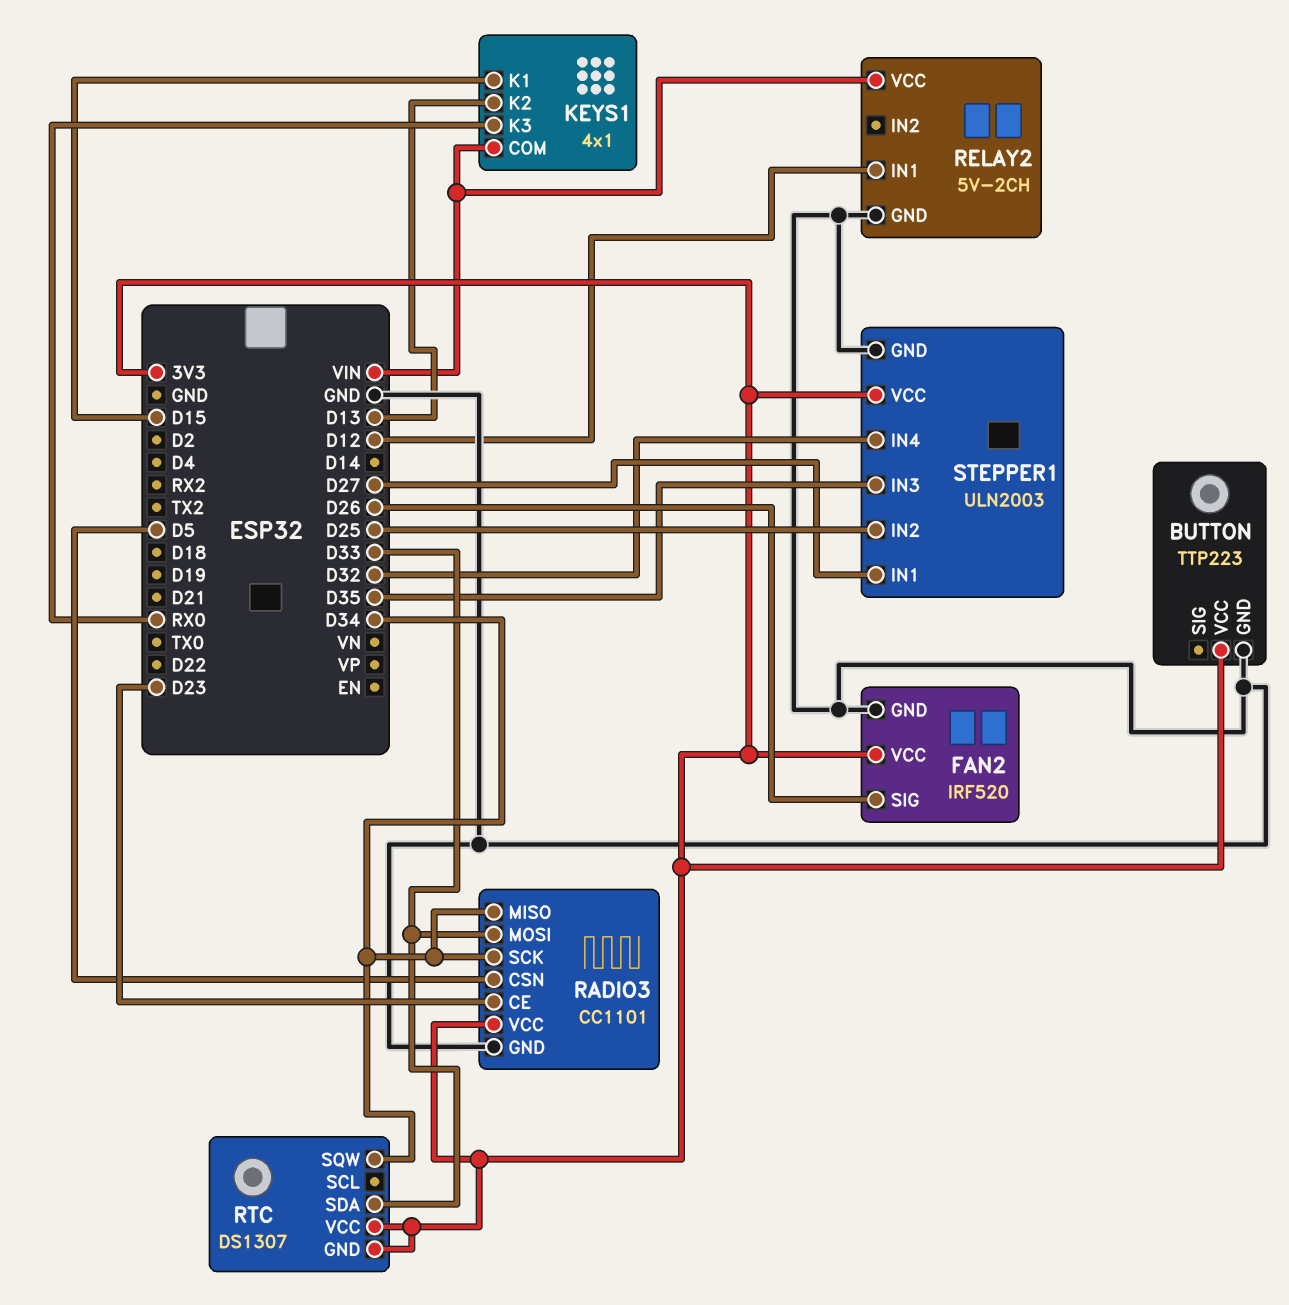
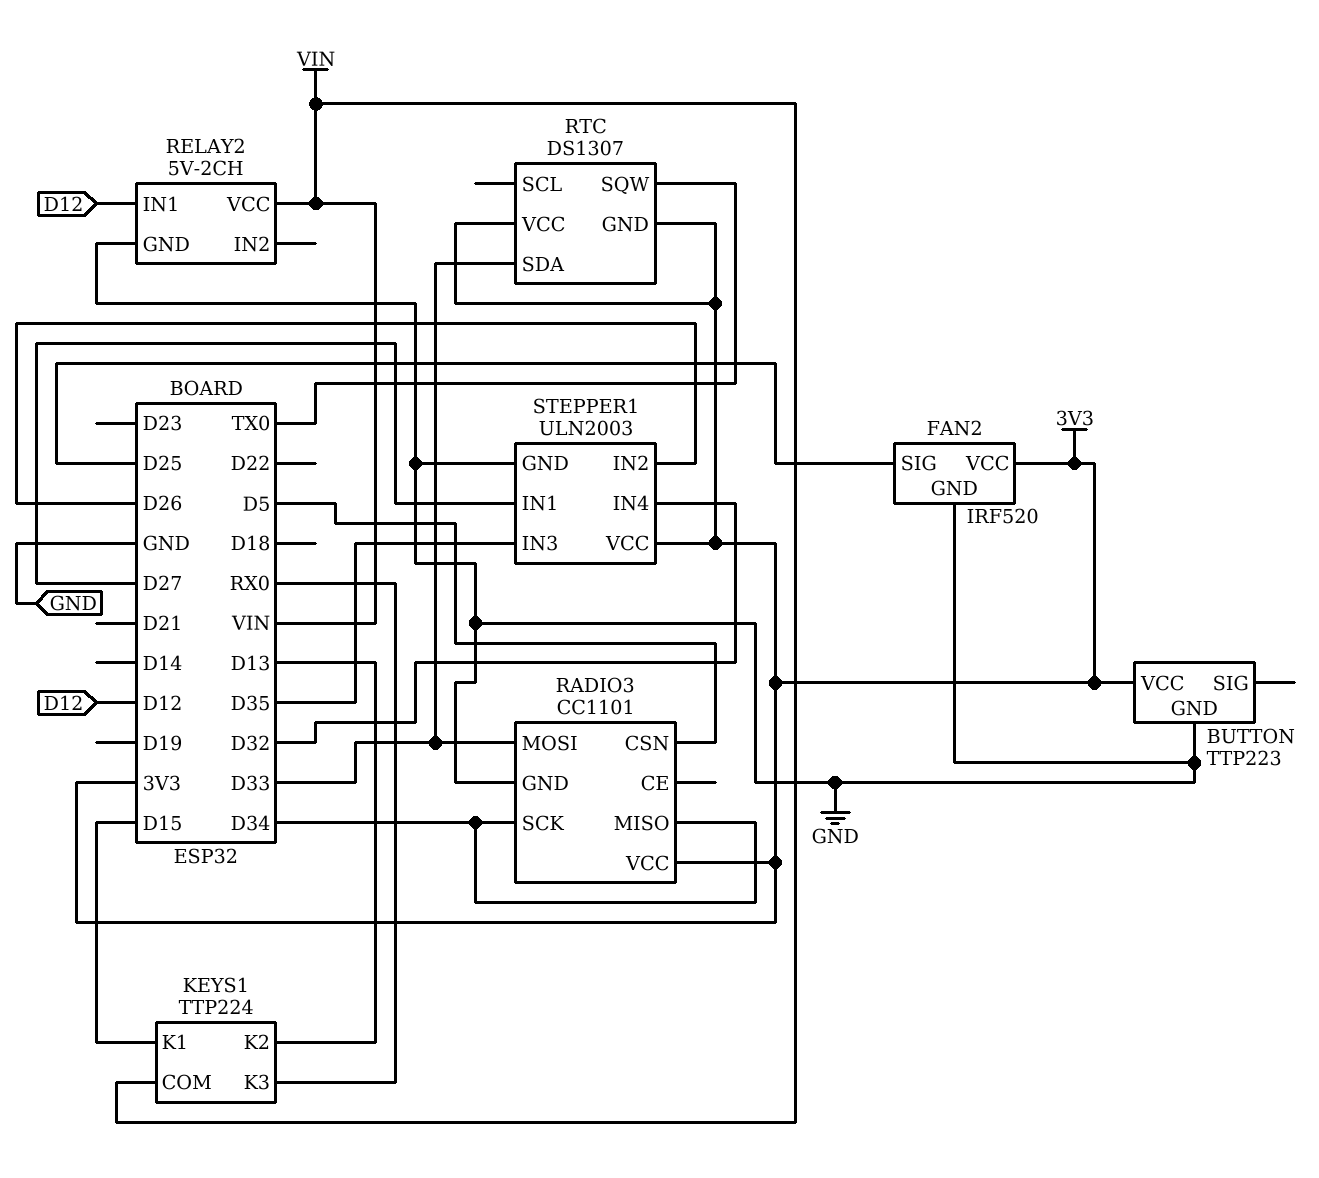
FAN2 pin SIG: D26 -> D25
KEYS1: 4x1 -> TTP224
RADIO3 pin CE: D23 -> none
RTC pin SQW: D34 -> TX0
STEPPER1 pin IN2: D25 -> D26

